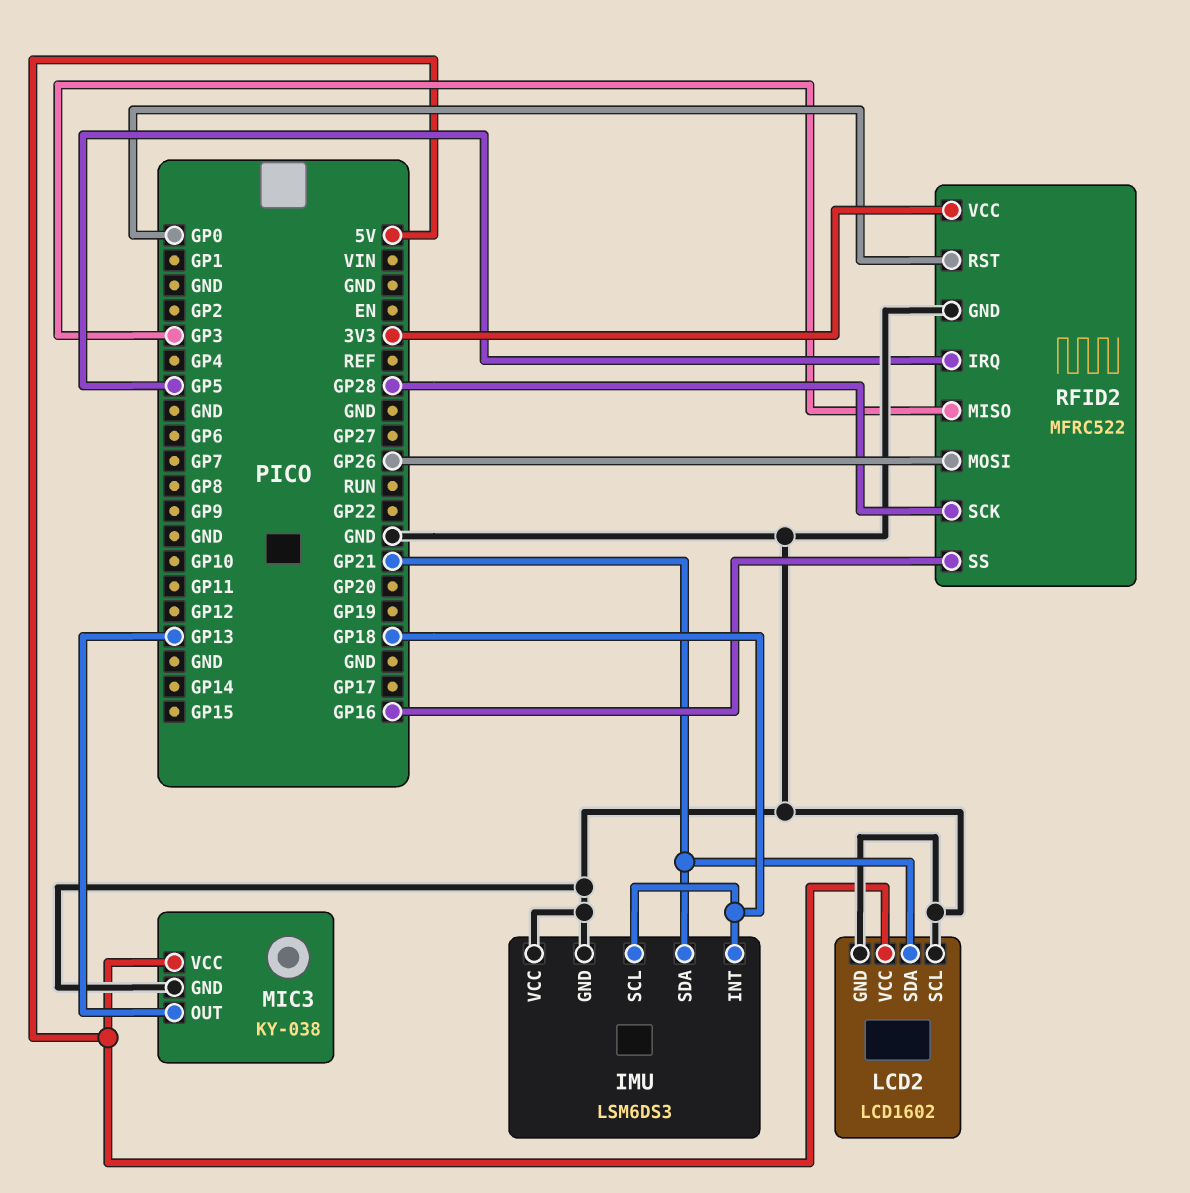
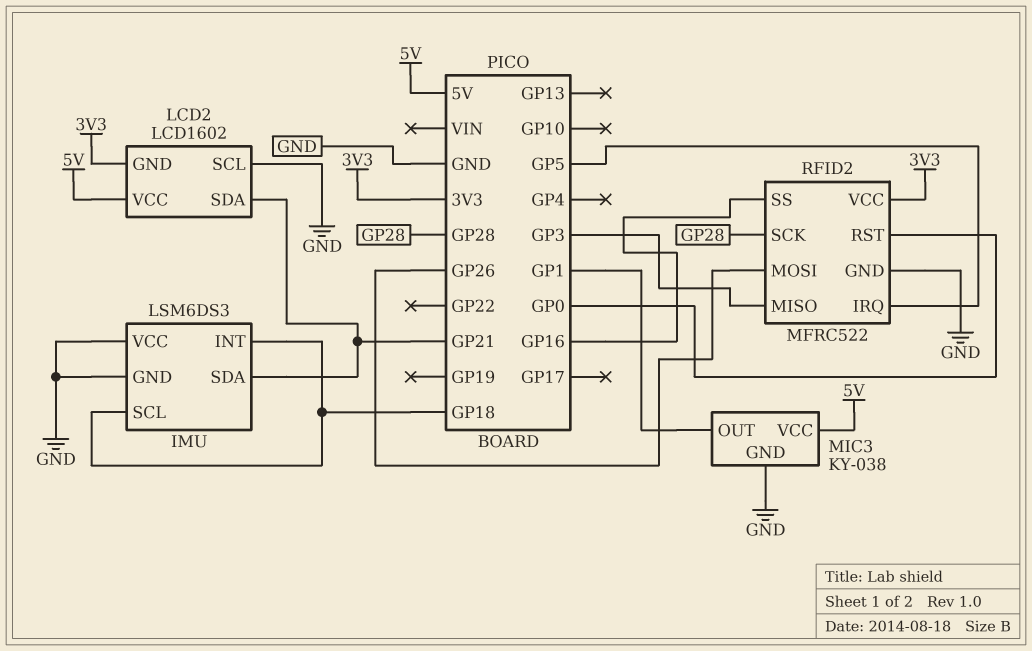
LCD2 pin GND: GND -> 3V3
MIC3 pin OUT: GP13 -> GP1

